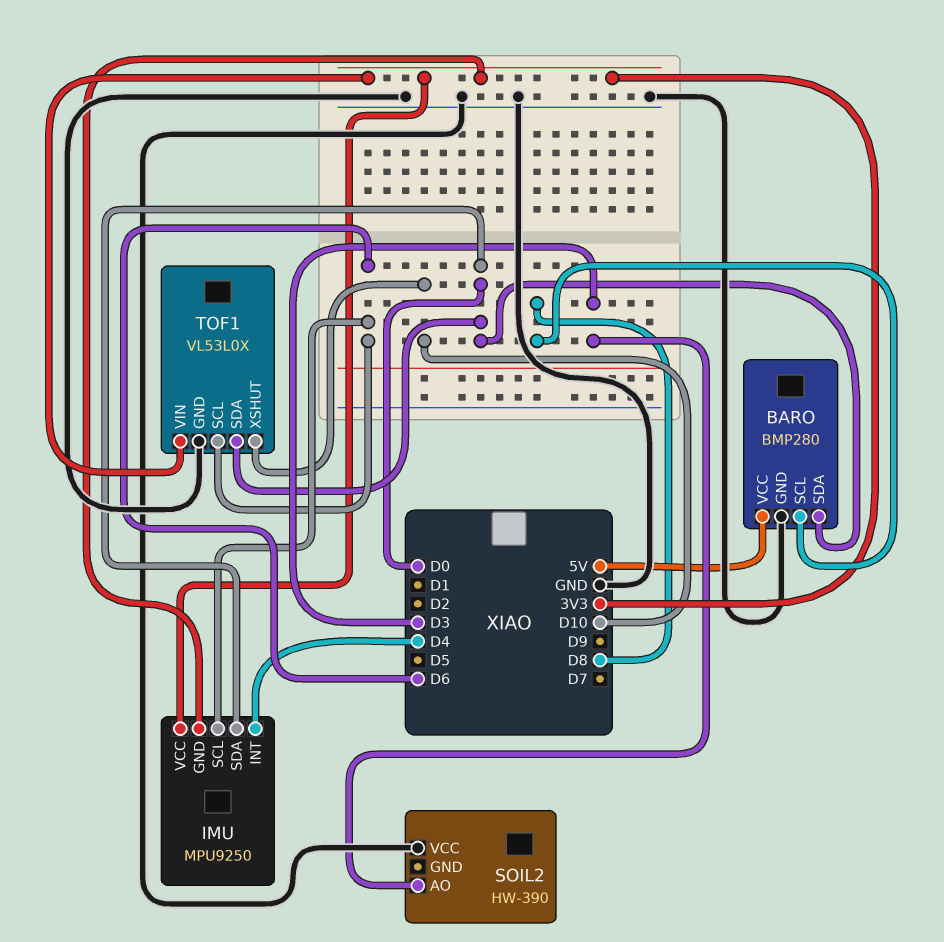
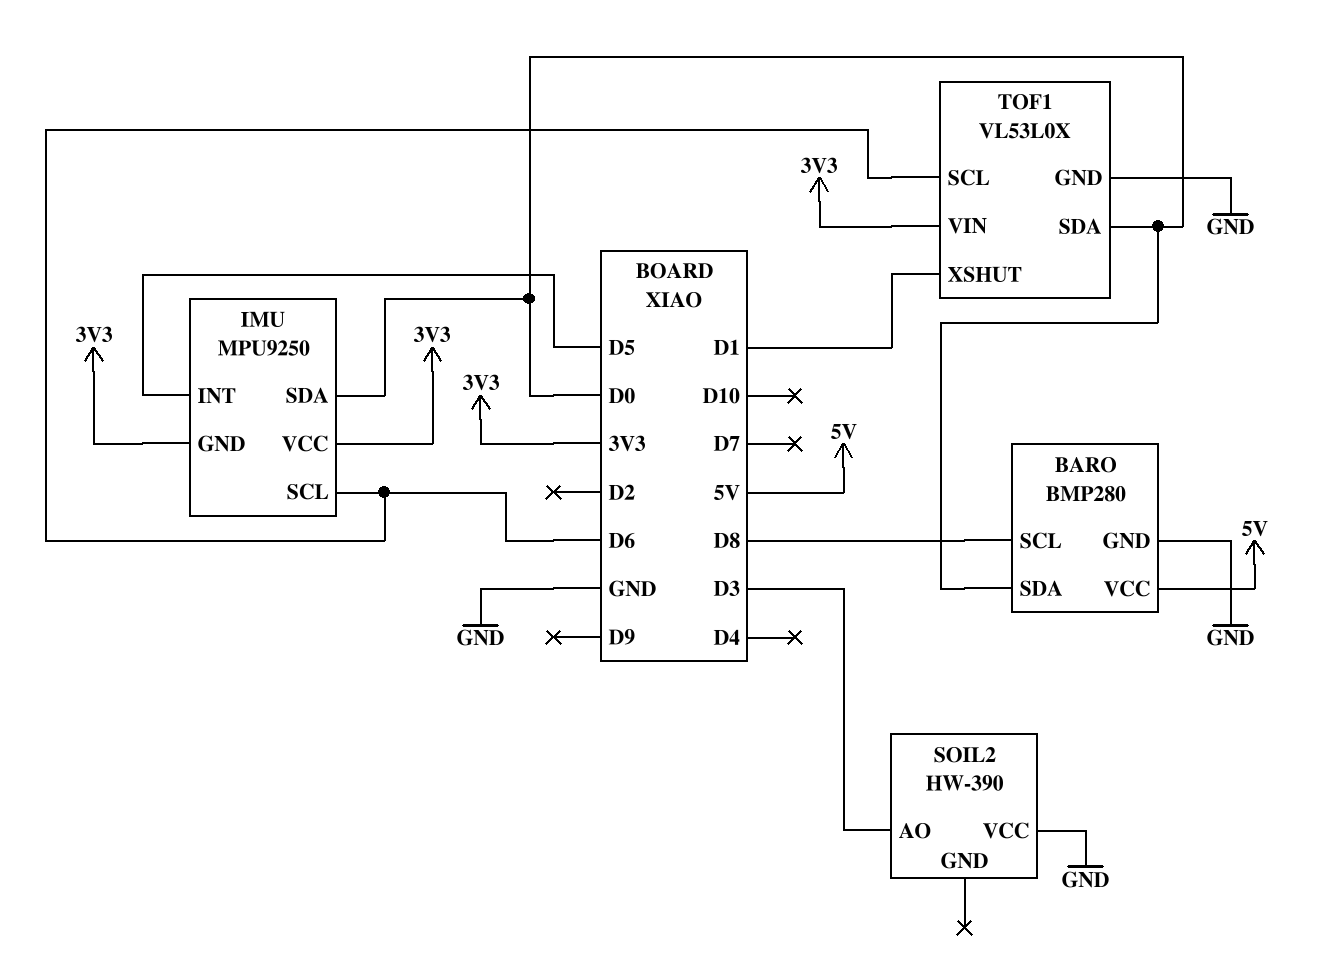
IMU pin INT: D4 -> D5
TOF1 pin XSHUT: D10 -> D1

